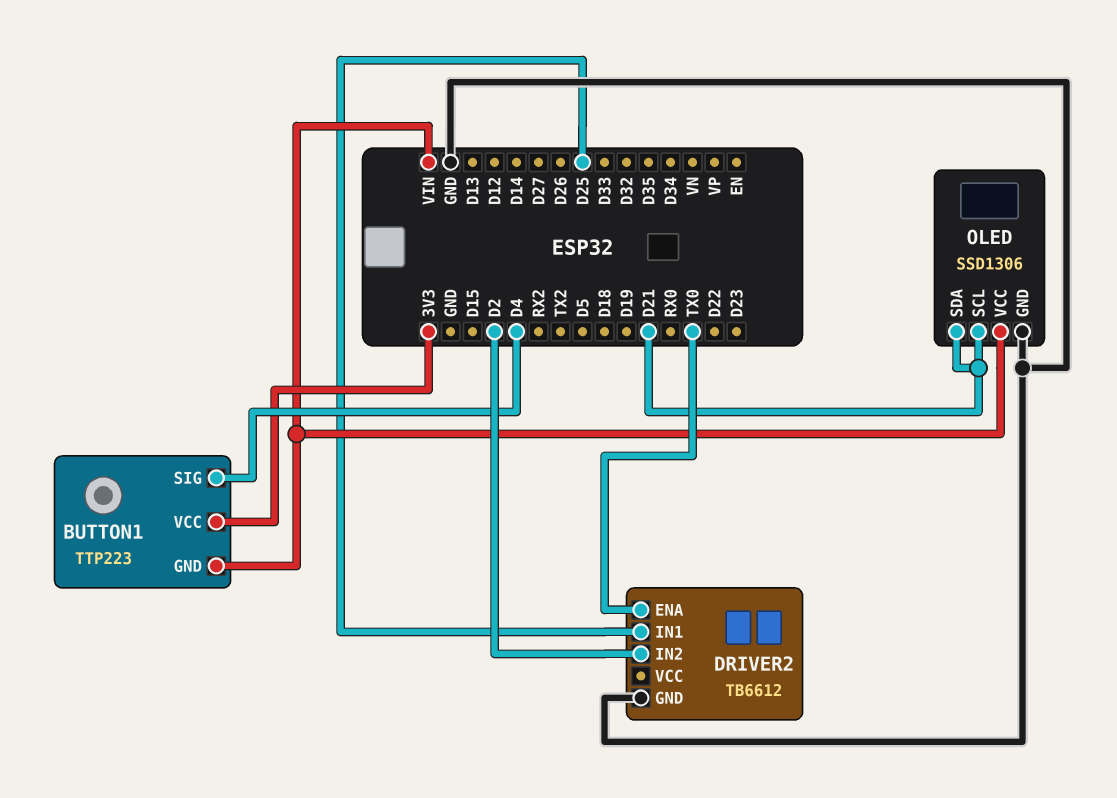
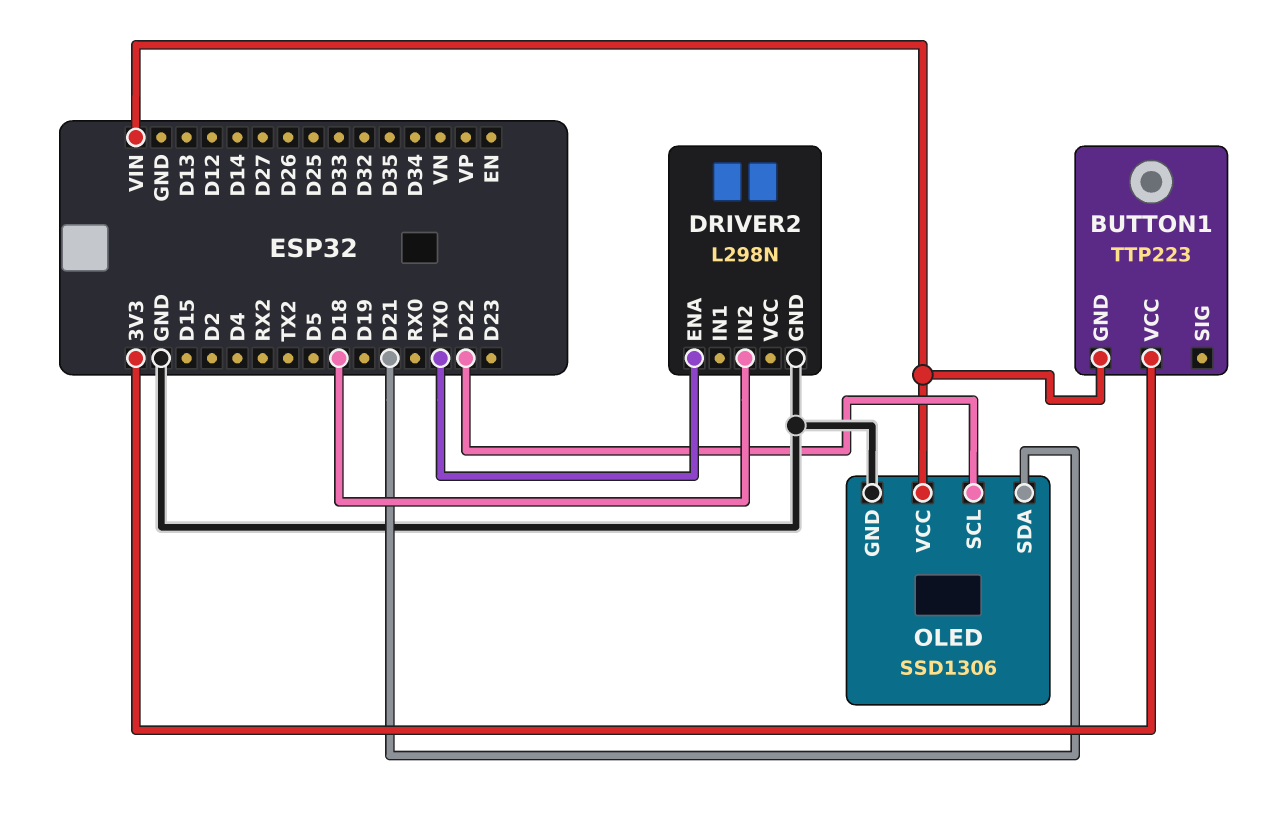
BUTTON1 pin SIG: D4 -> none
DRIVER2: TB6612 -> L298N
DRIVER2 pin IN1: D25 -> none
DRIVER2 pin IN2: D2 -> D18
OLED pin SCL: D21 -> D22

